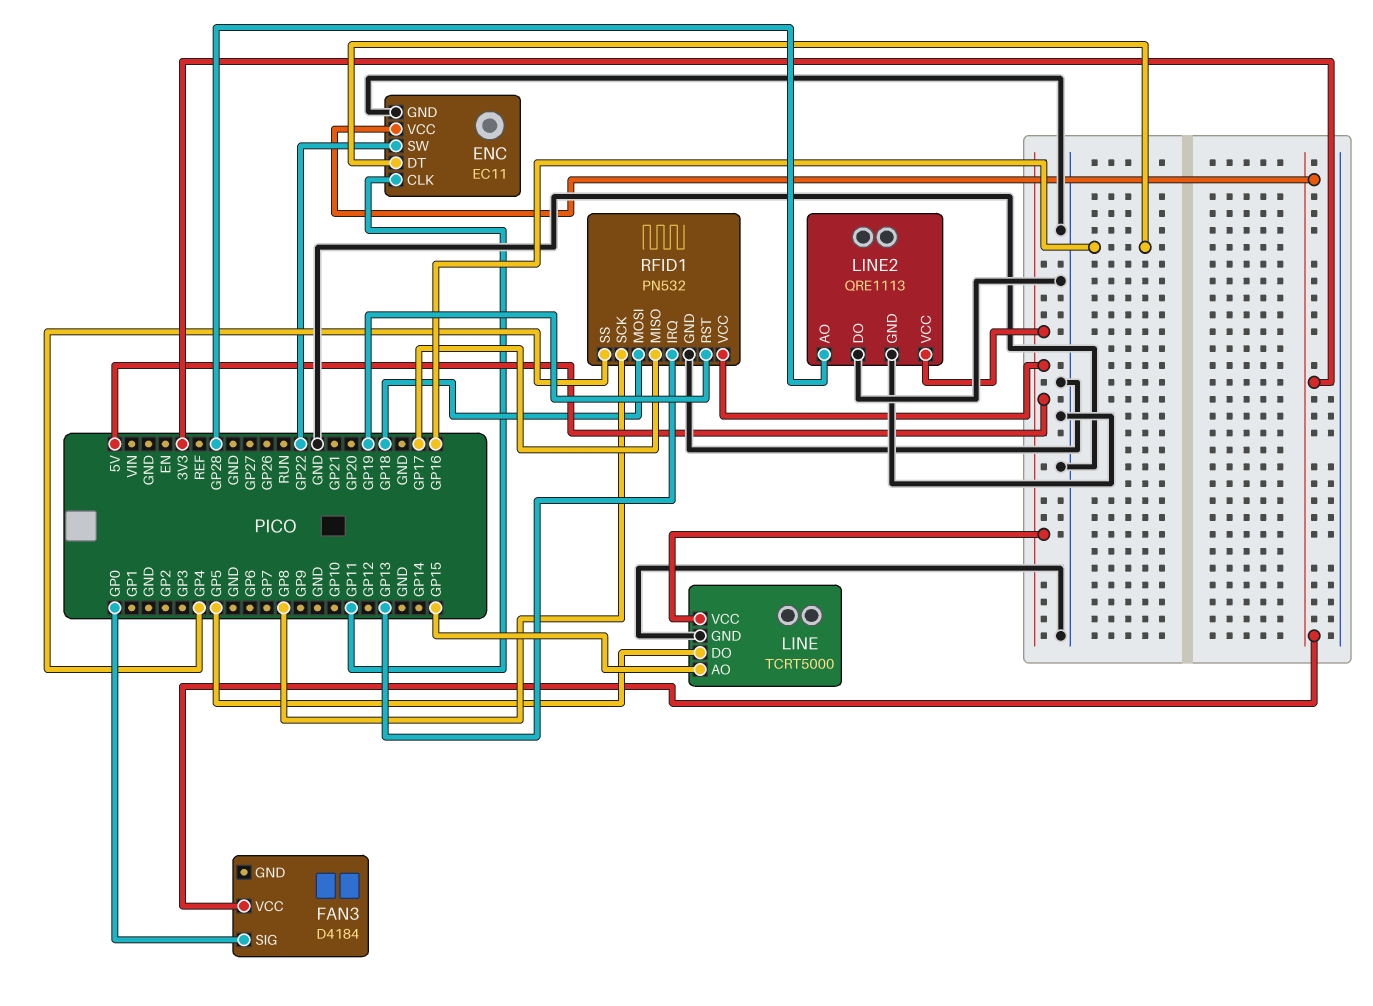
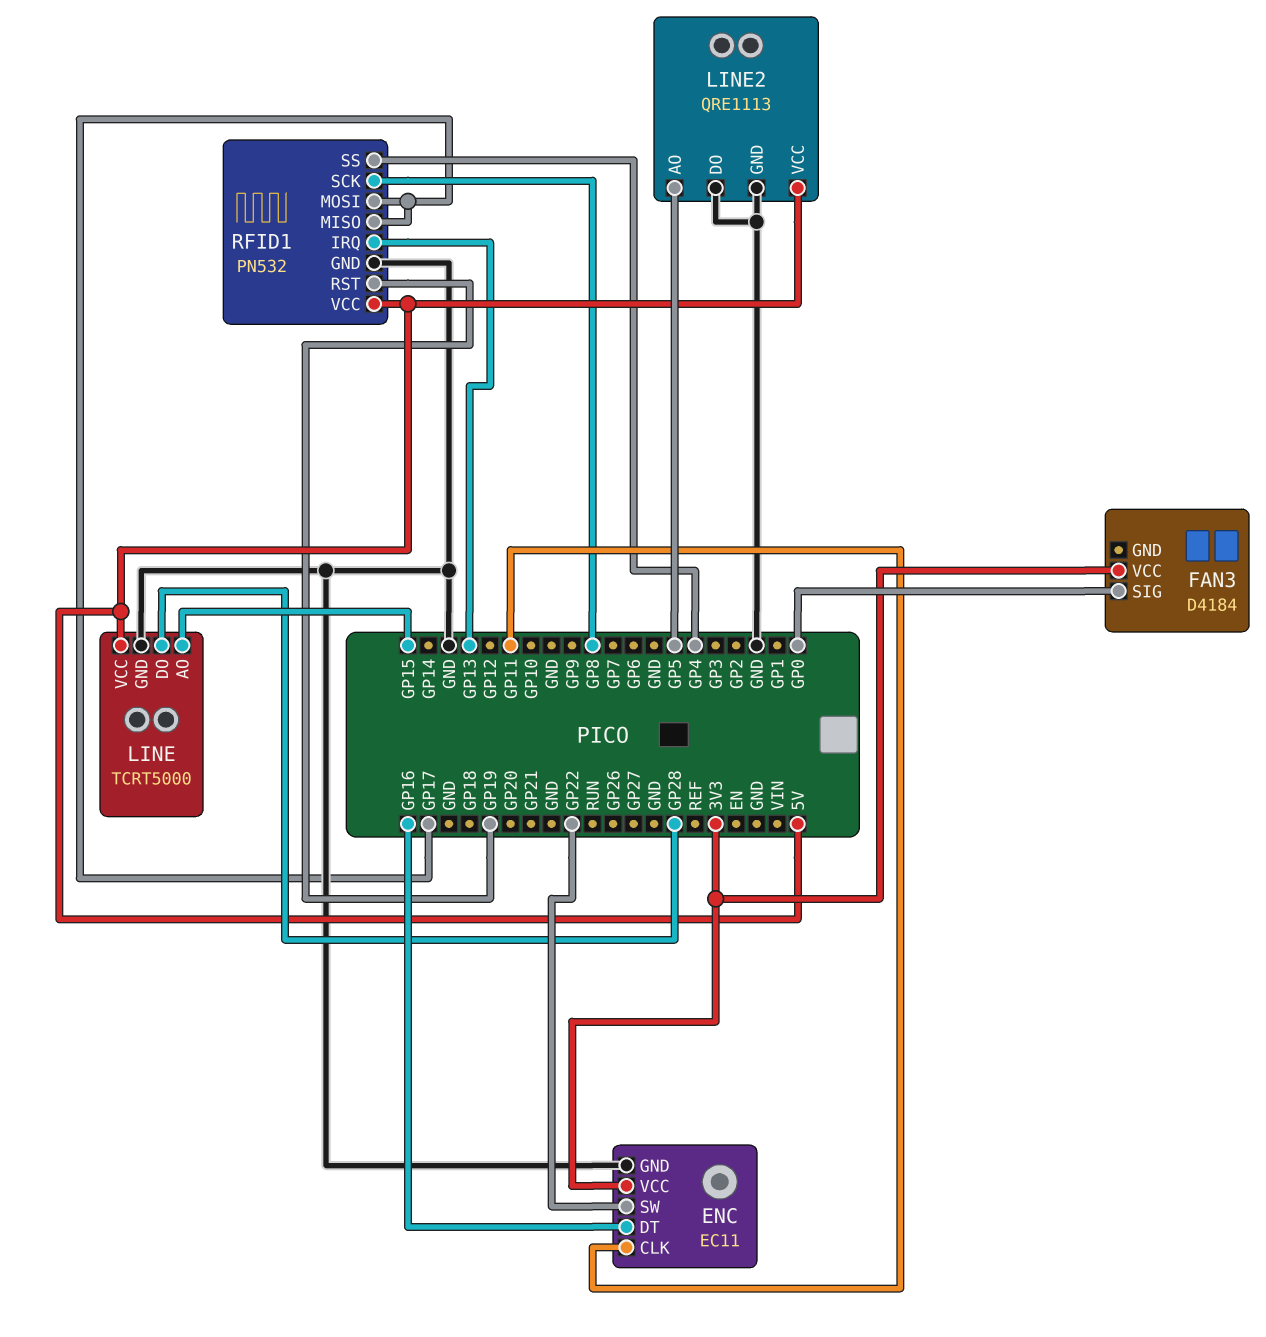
LINE pin DO: GP5 -> GP28
LINE2 pin AO: GP28 -> GP5
RFID1 pin MOSI: GP18 -> GP17

